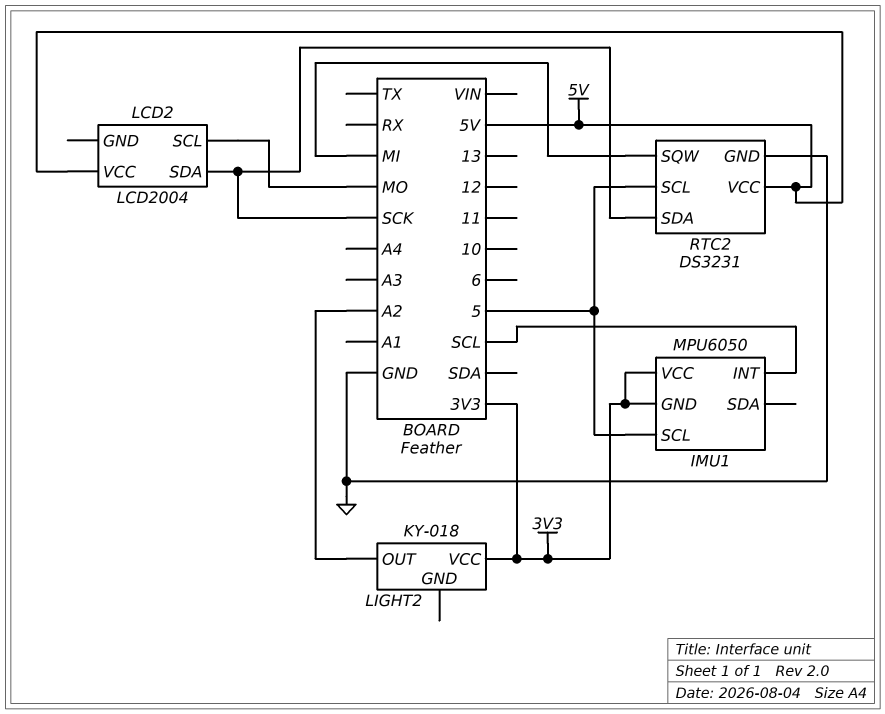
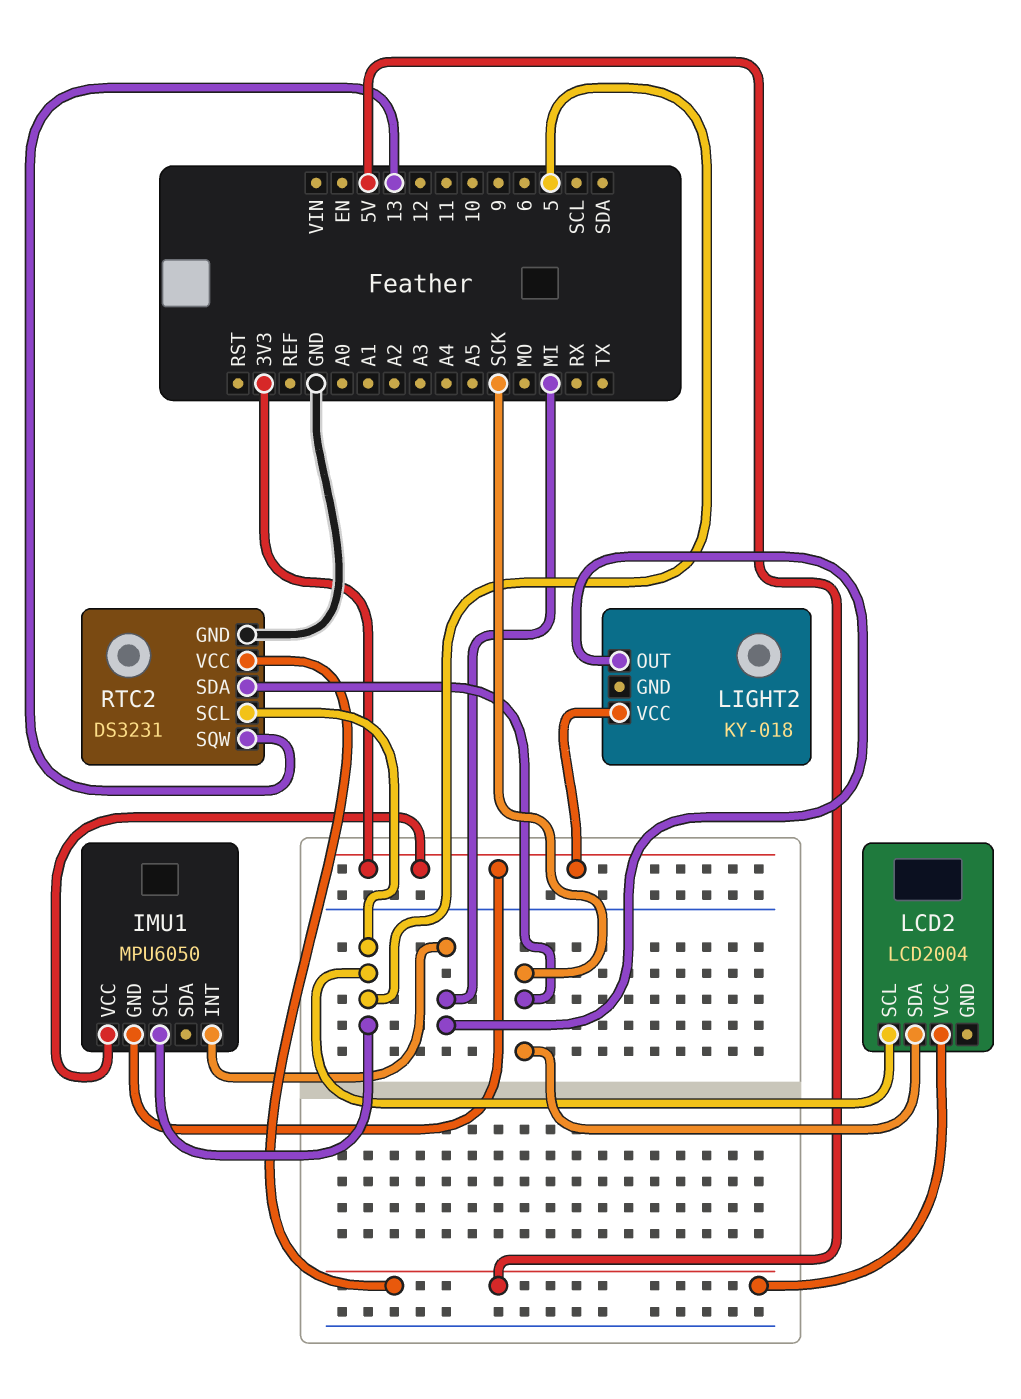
IMU1 pin INT: SCL -> MI
LCD2 pin SCL: MO -> 5
LIGHT2 pin OUT: A2 -> MI
RTC2 pin SQW: MI -> 13

